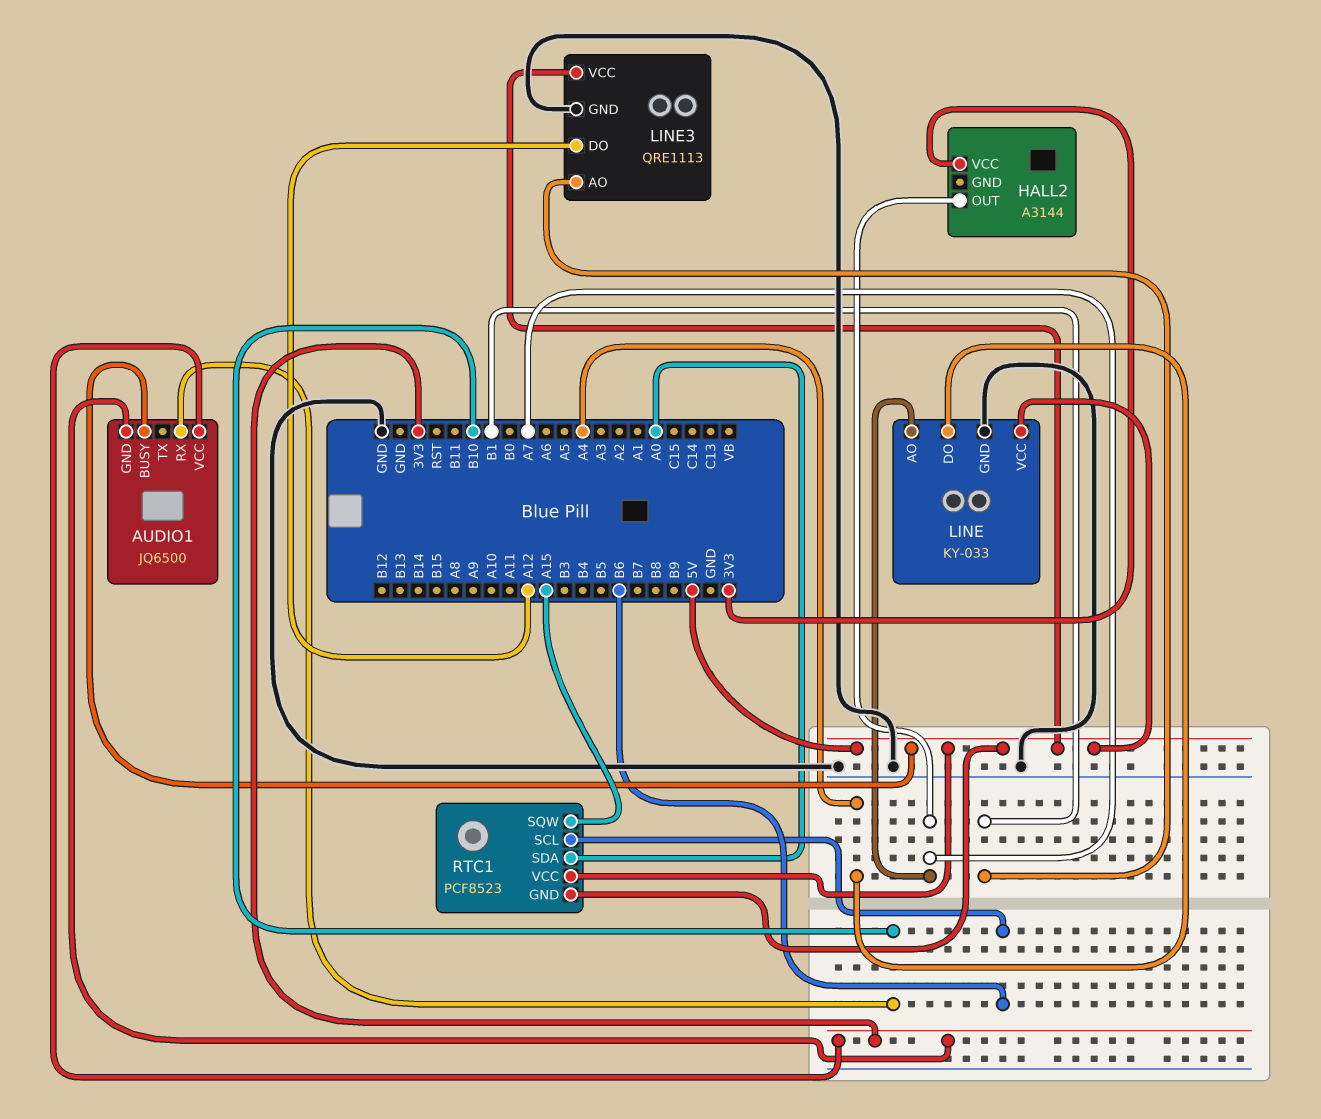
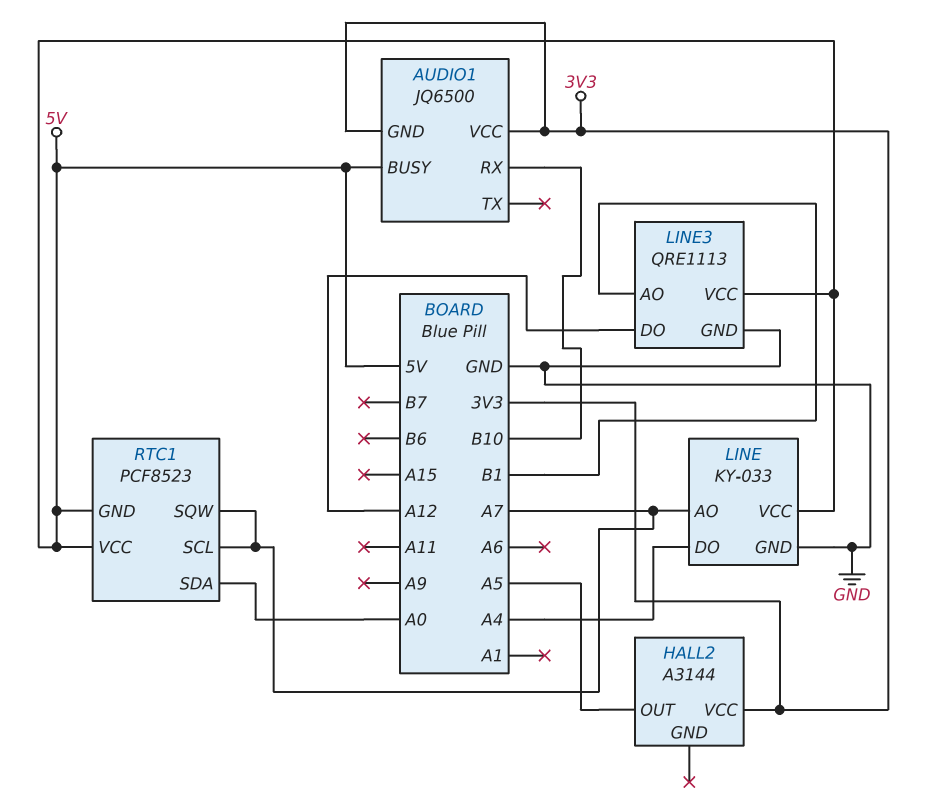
HALL2 pin OUT: A7 -> A5
RTC1 pin SCL: B6 -> A7
RTC1 pin SQW: A15 -> A7

